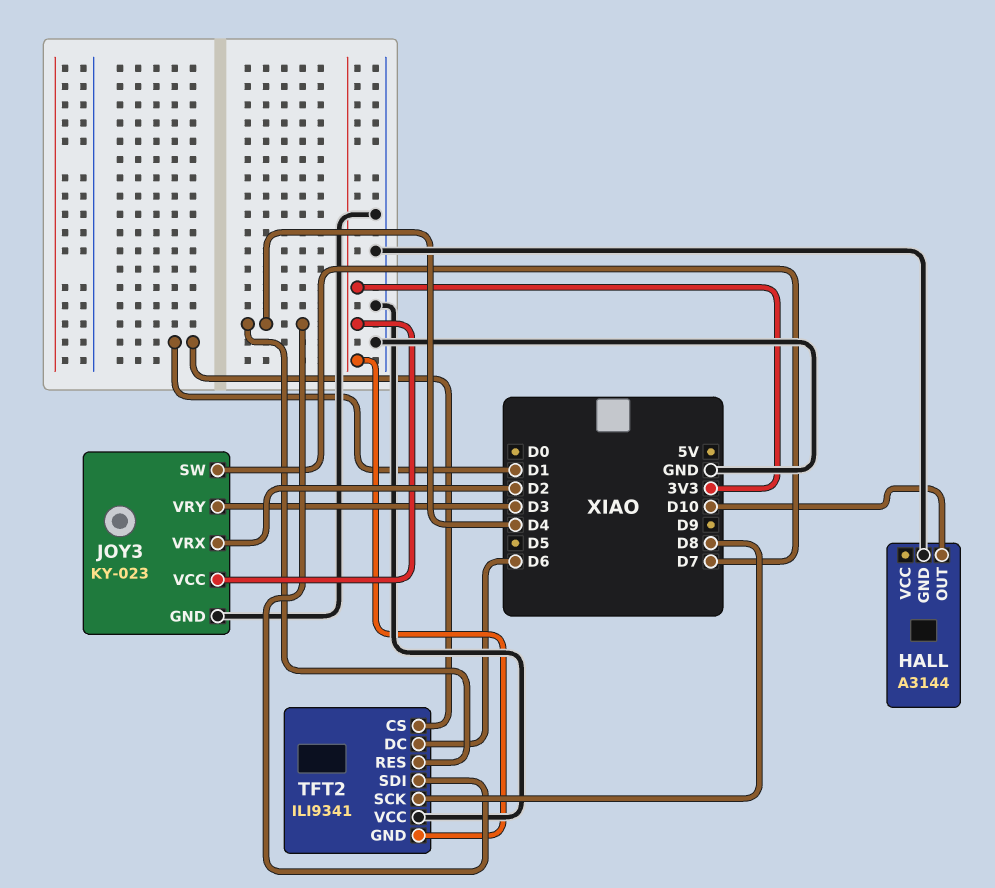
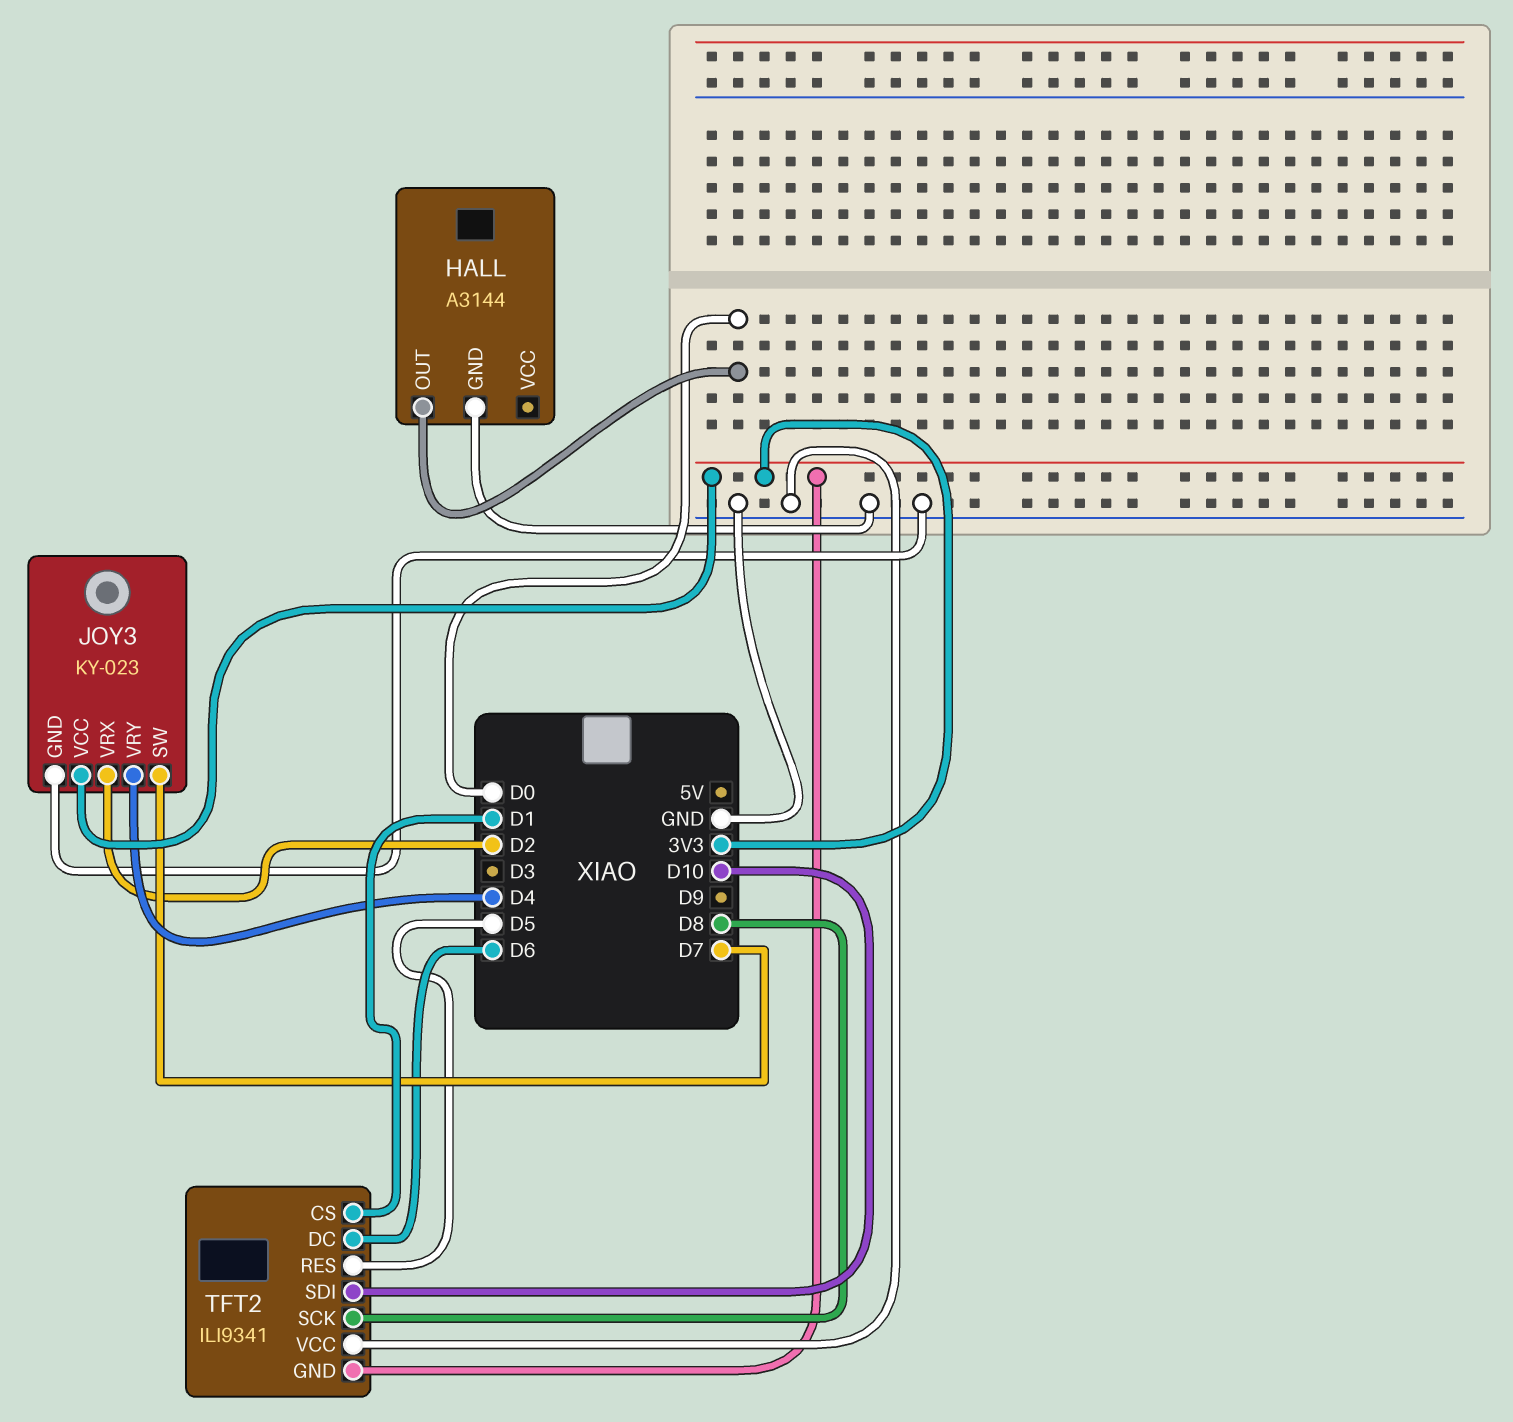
HALL pin OUT: D10 -> D0
JOY3 pin VRY: D3 -> D4
TFT2 pin RES: D4 -> D5
TFT2 pin SDI: D4 -> D10

